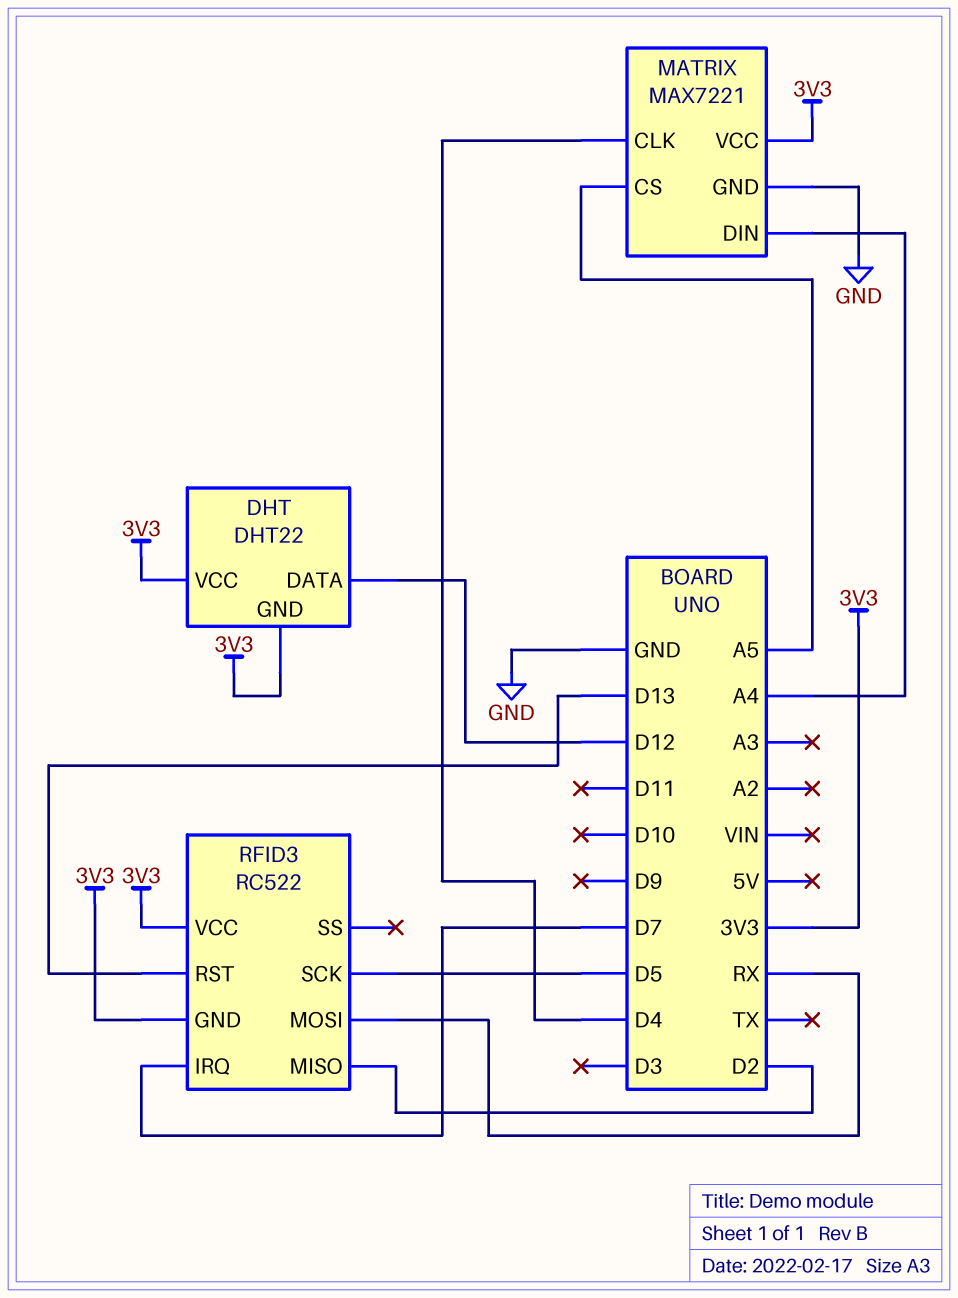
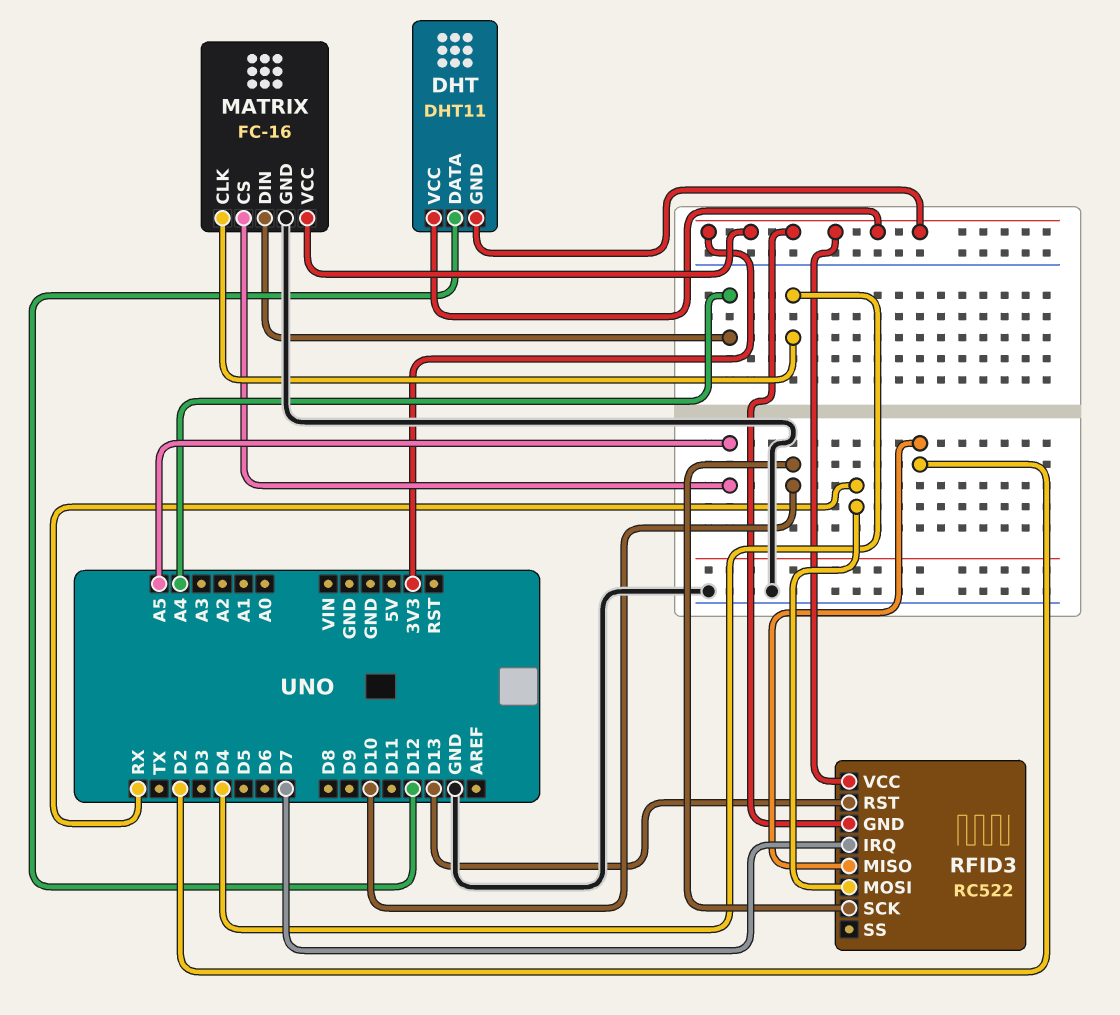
DHT: DHT22 -> DHT11
MATRIX: MAX7221 -> FC-16
RFID3 pin SCK: D5 -> D10

